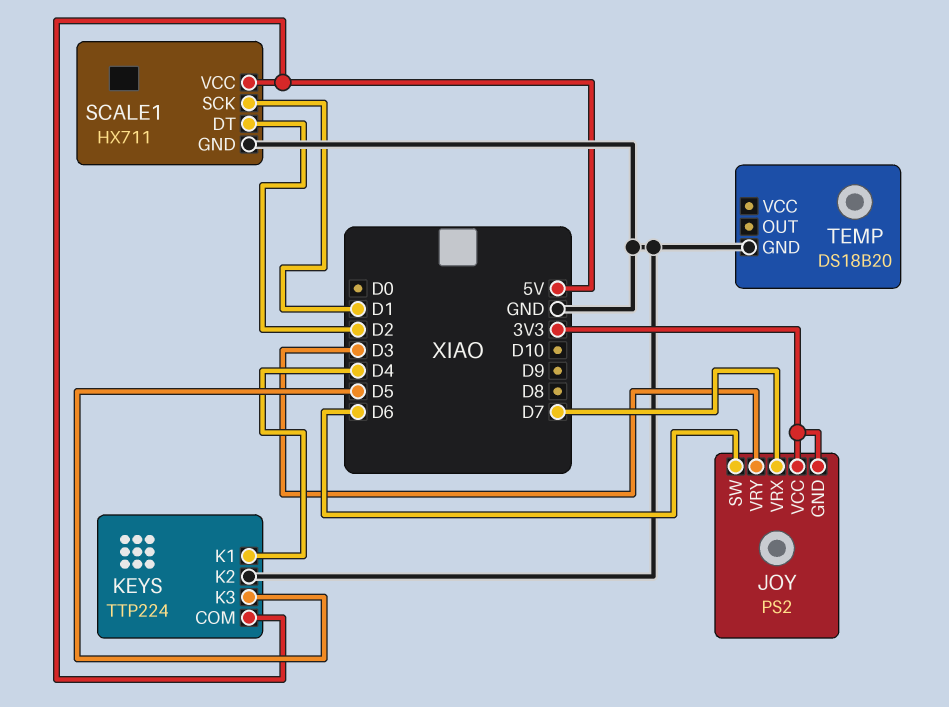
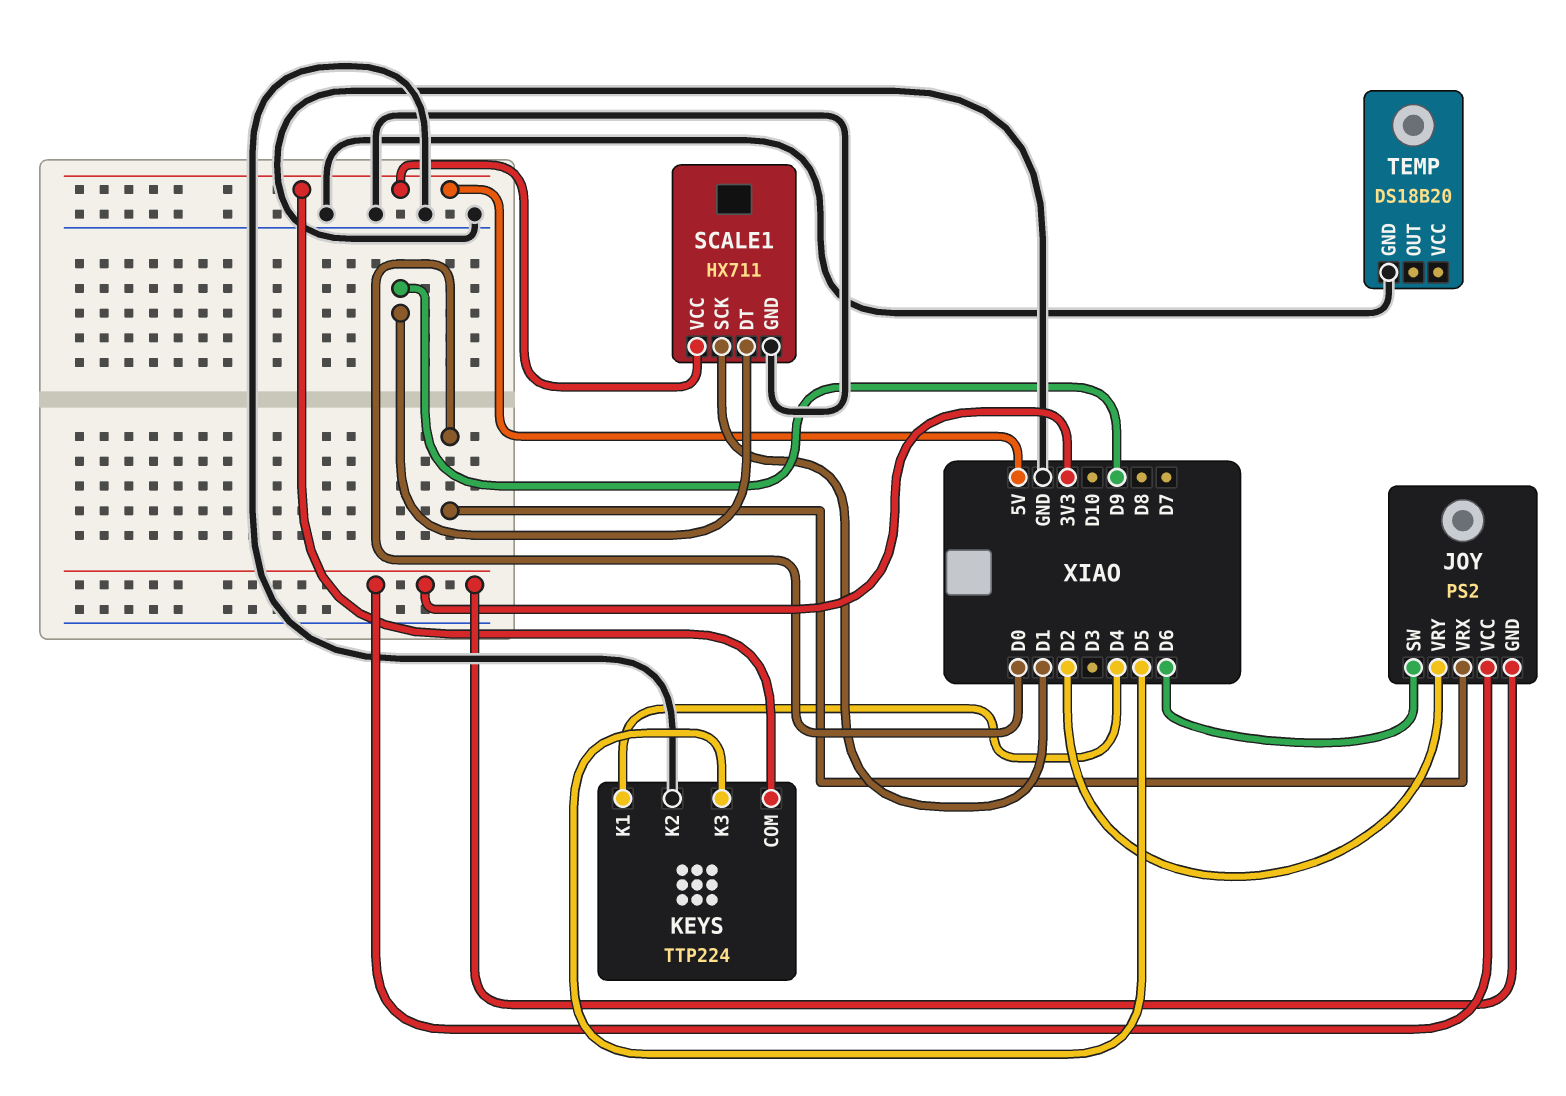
JOY pin VRX: D7 -> D0
JOY pin VRY: D3 -> D2
SCALE1 pin DT: D2 -> D9

